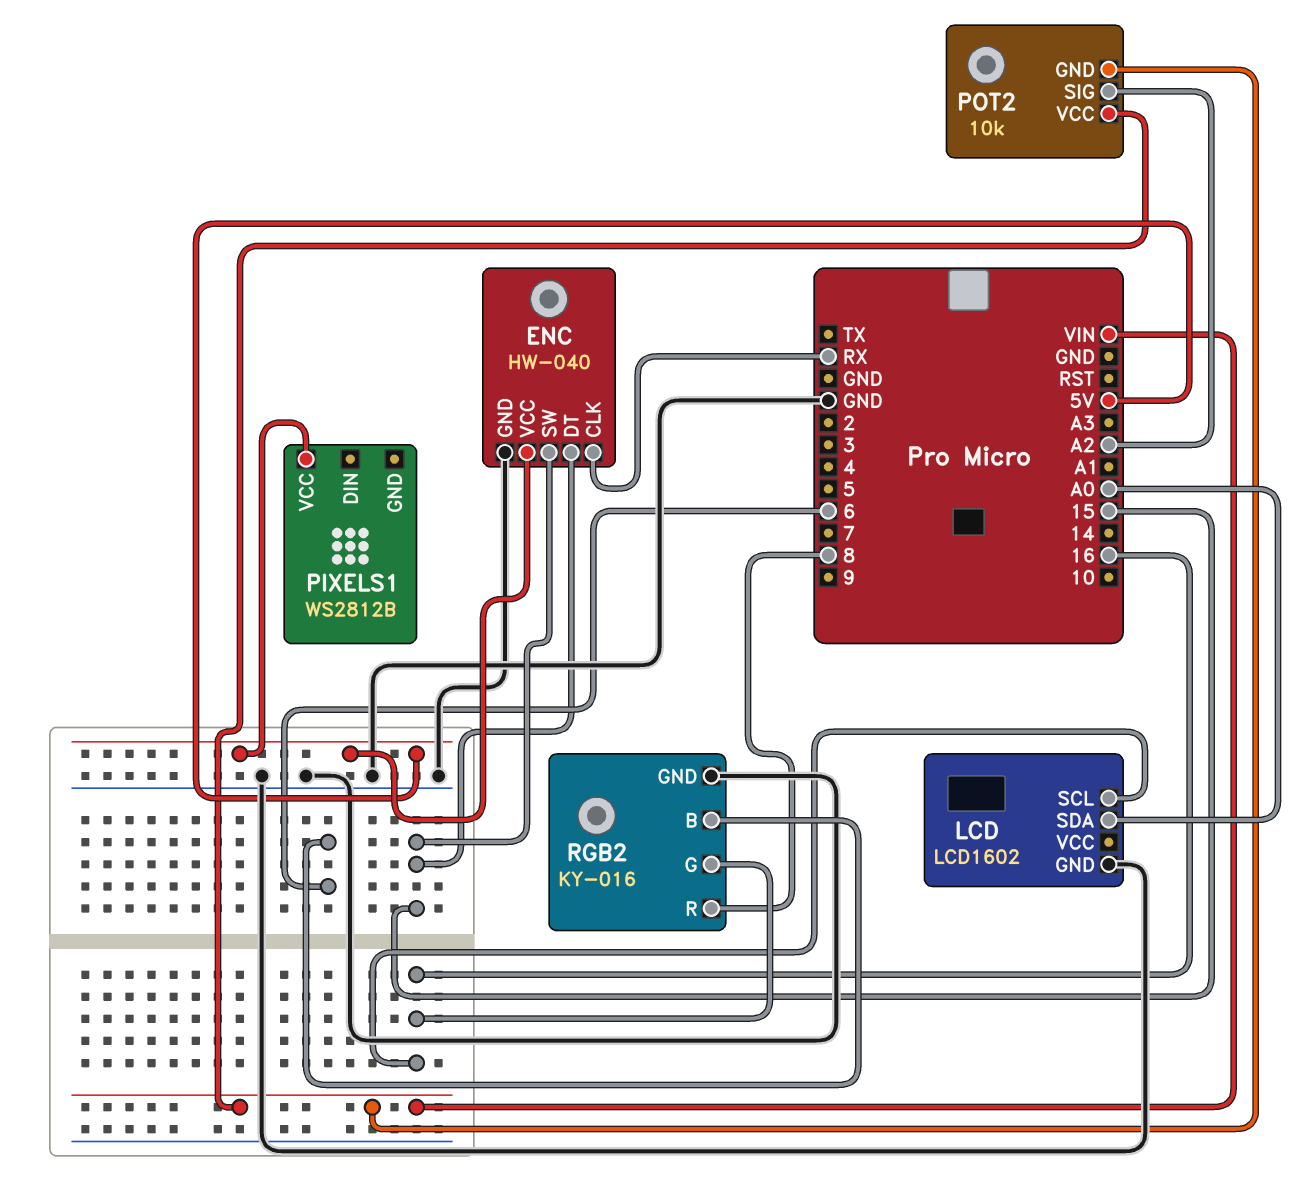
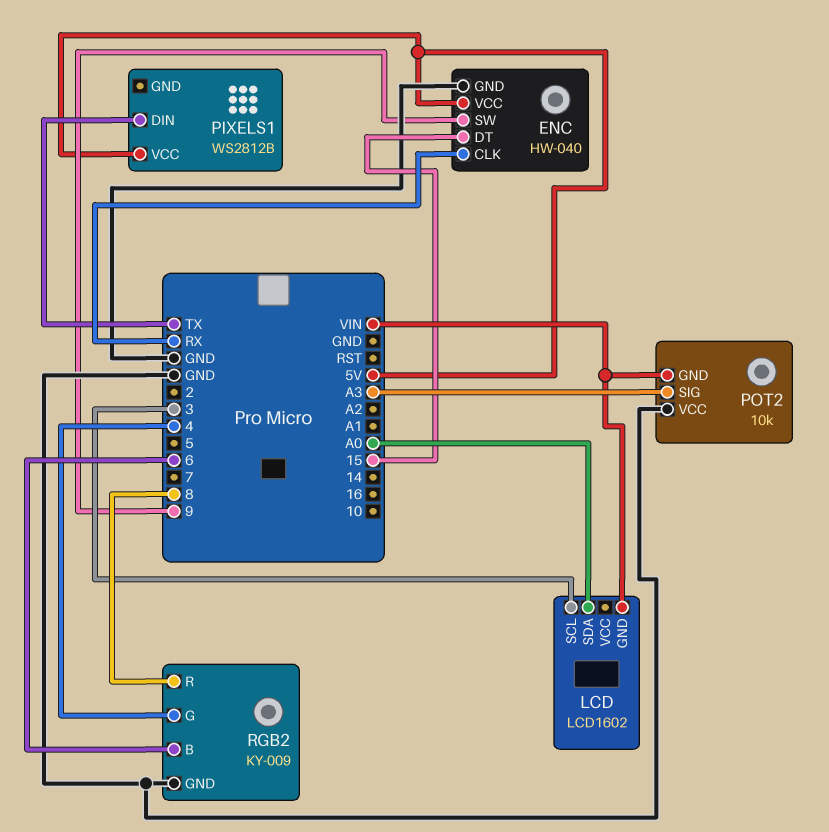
ENC pin SW: 15 -> 9
LCD pin GND: GND -> VIN
LCD pin SCL: 16 -> 3
PIXELS1 pin DIN: none -> TX
POT2 pin SIG: A2 -> A3
POT2 pin VCC: VIN -> GND
RGB2: KY-016 -> KY-009
RGB2 pin G: 16 -> 4

